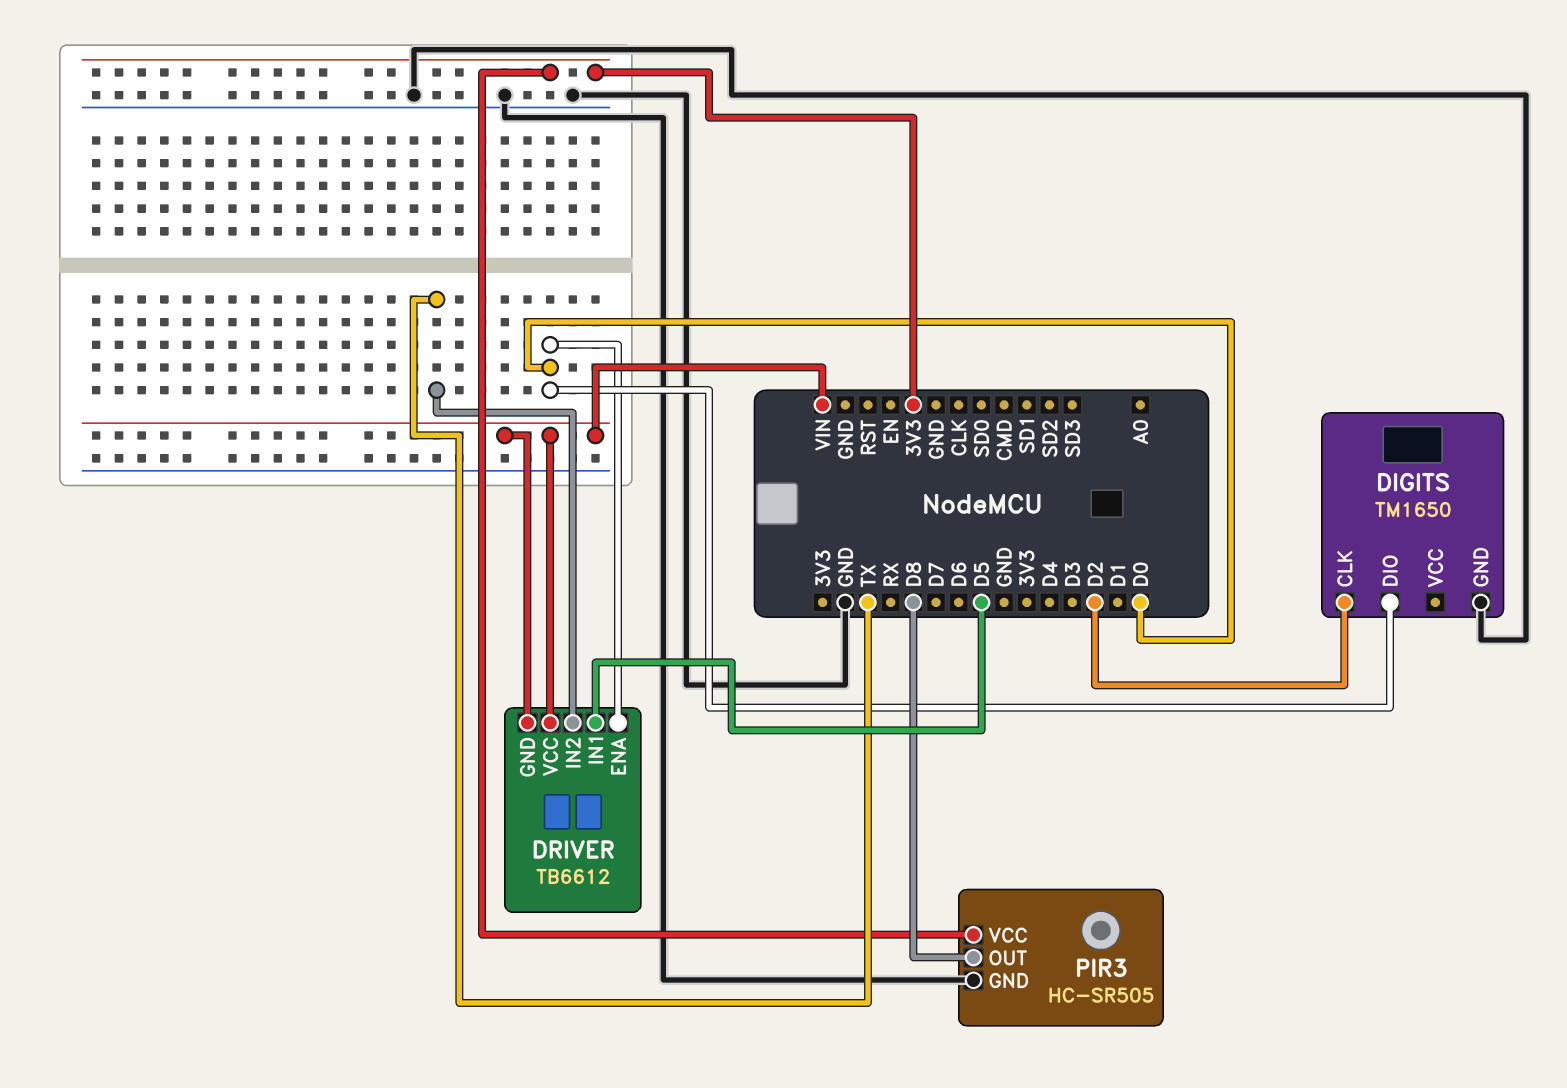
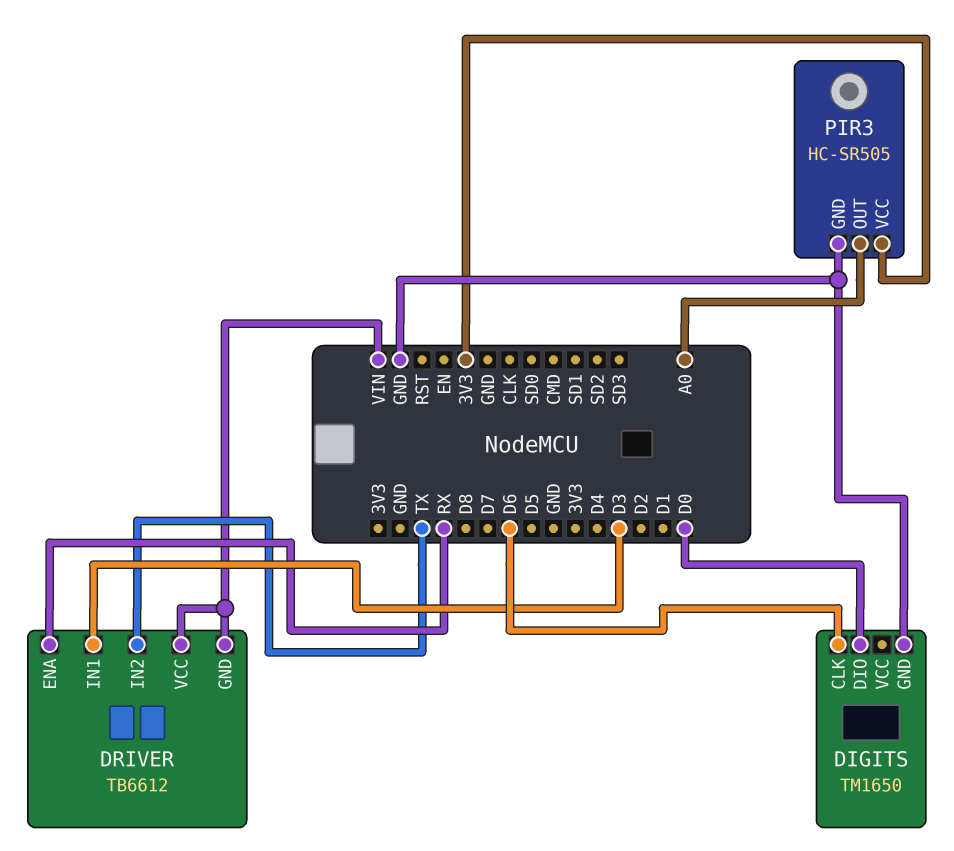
DIGITS pin CLK: D2 -> D6
DRIVER pin ENA: D0 -> RX
DRIVER pin IN1: D5 -> D3
PIR3 pin OUT: D8 -> A0

